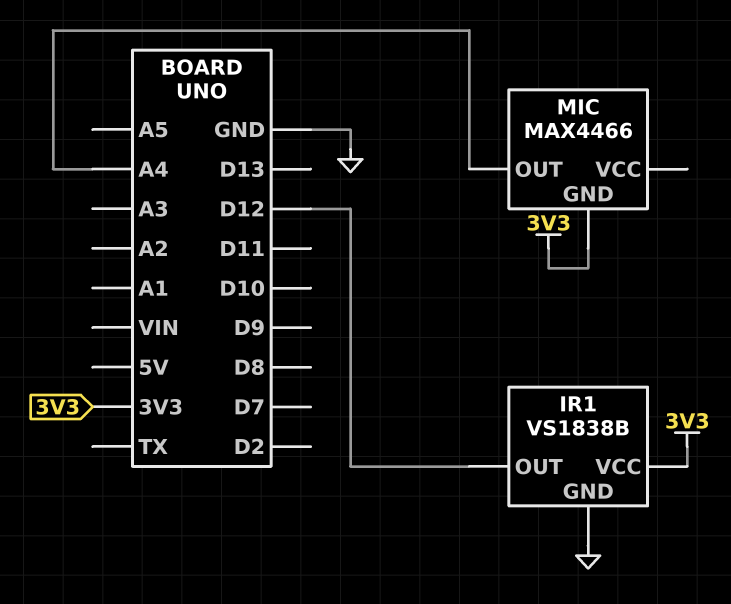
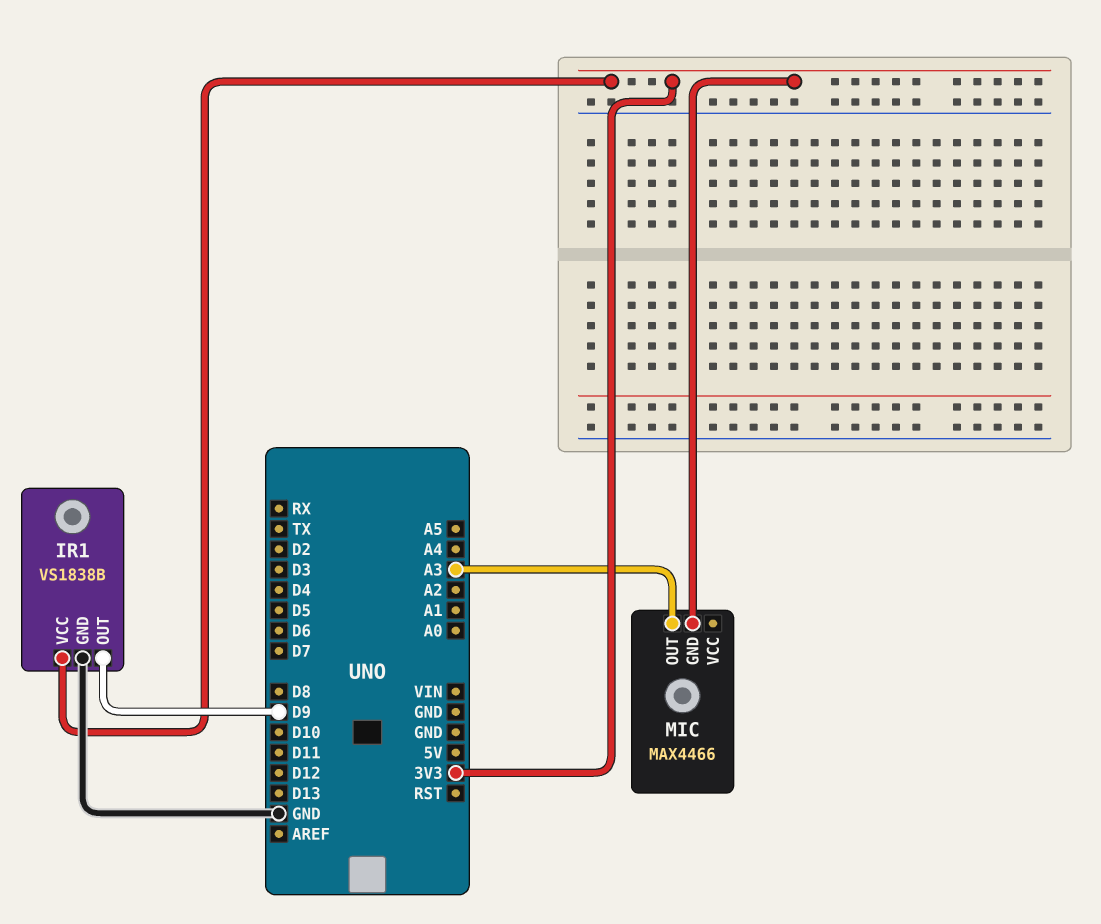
IR1 pin OUT: D12 -> D9
MIC pin OUT: A4 -> A3

